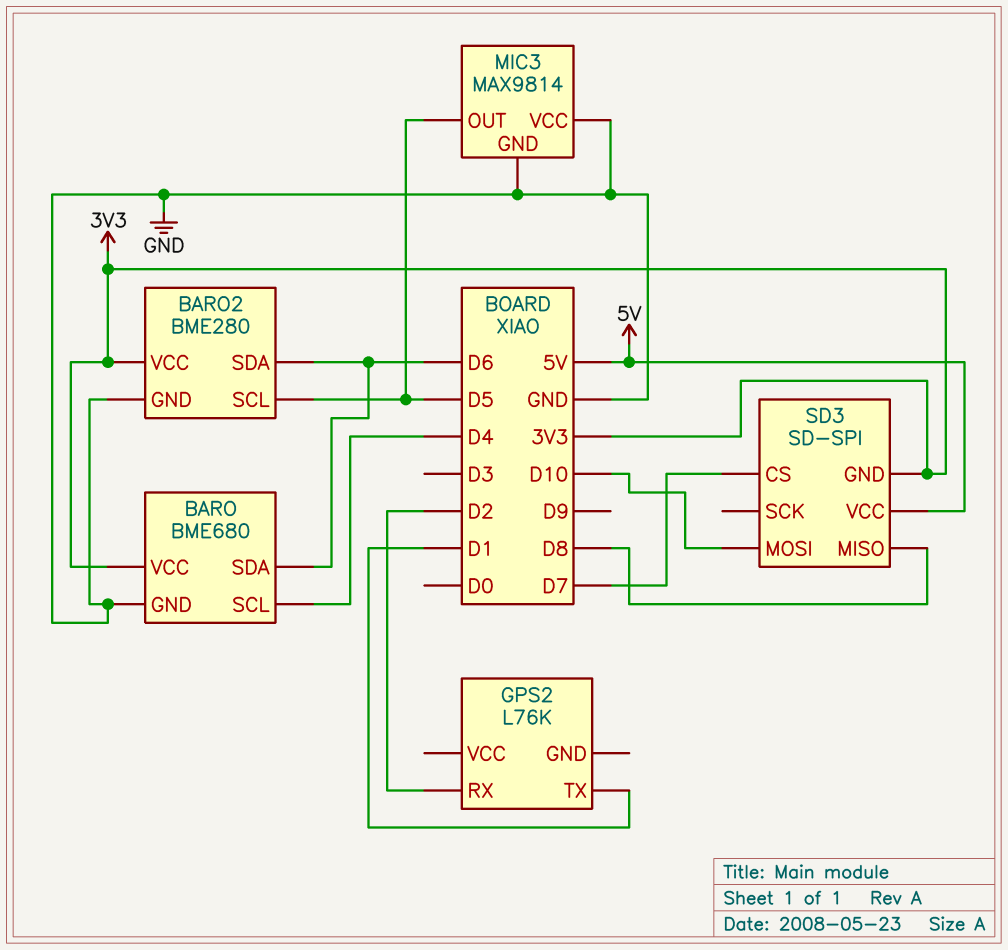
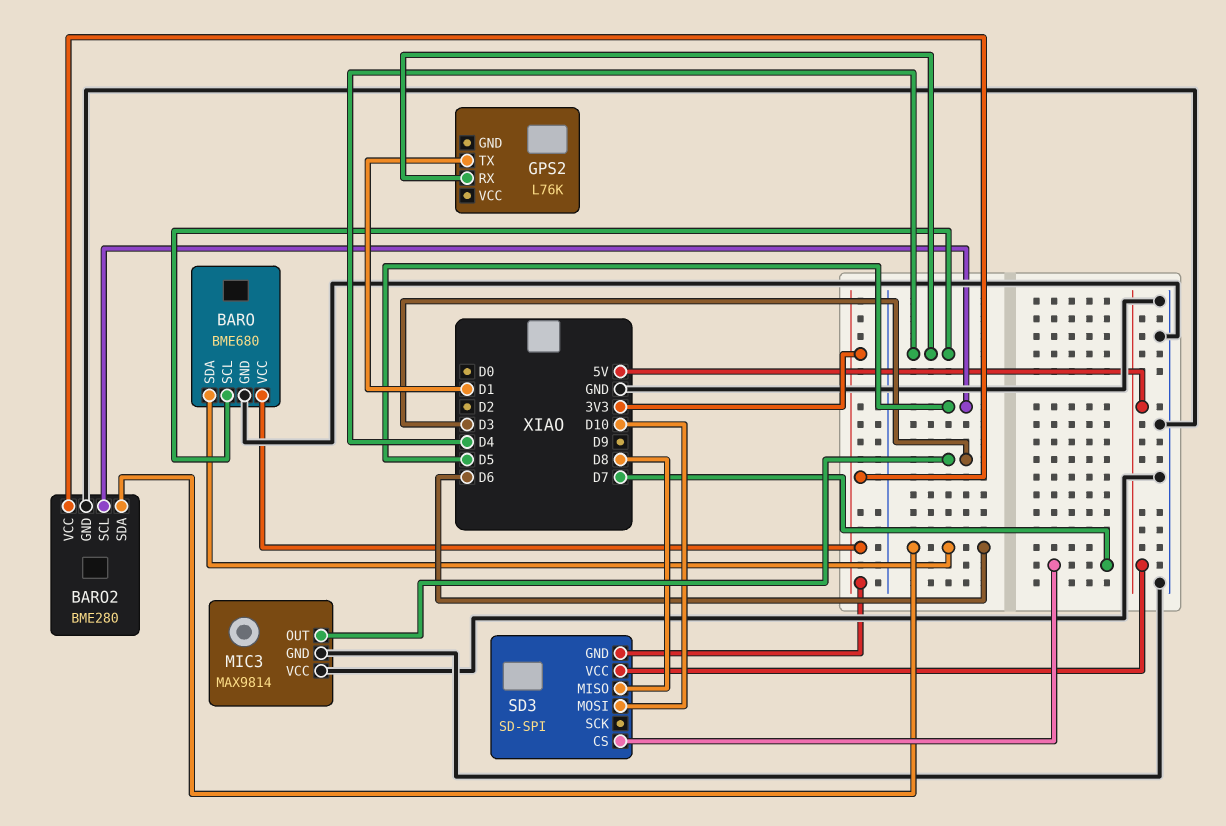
GPS2 pin RX: D2 -> D4
MIC3 pin OUT: D5 -> D3

